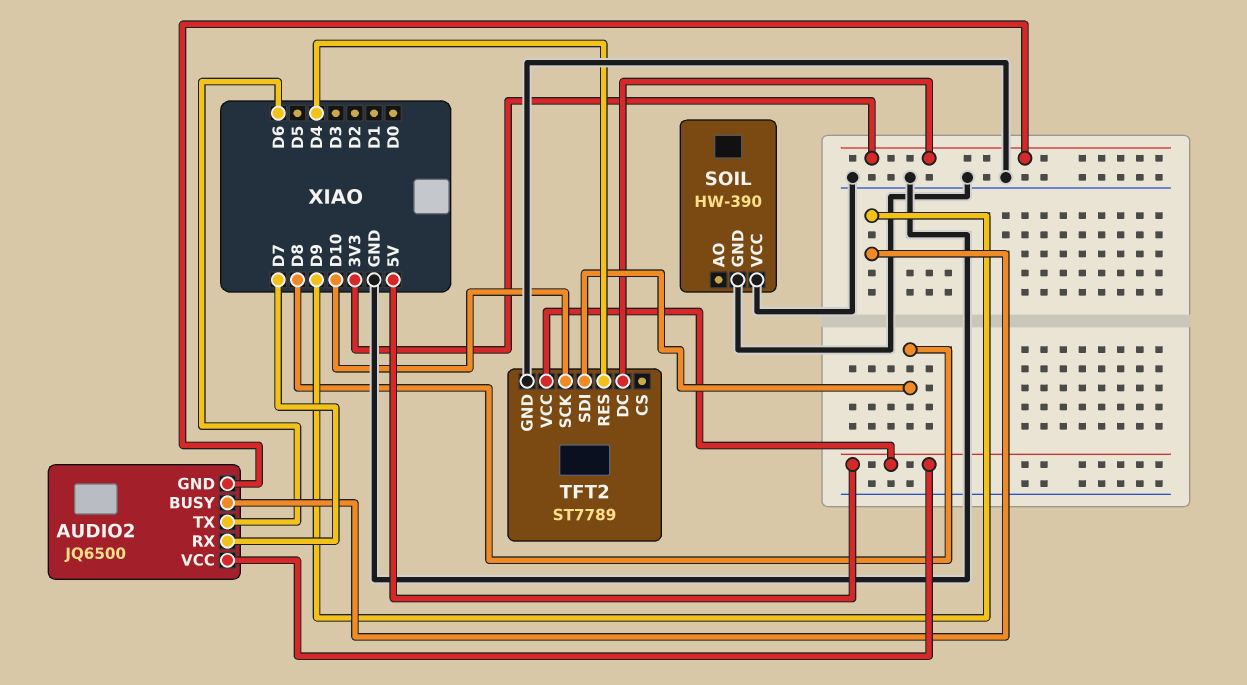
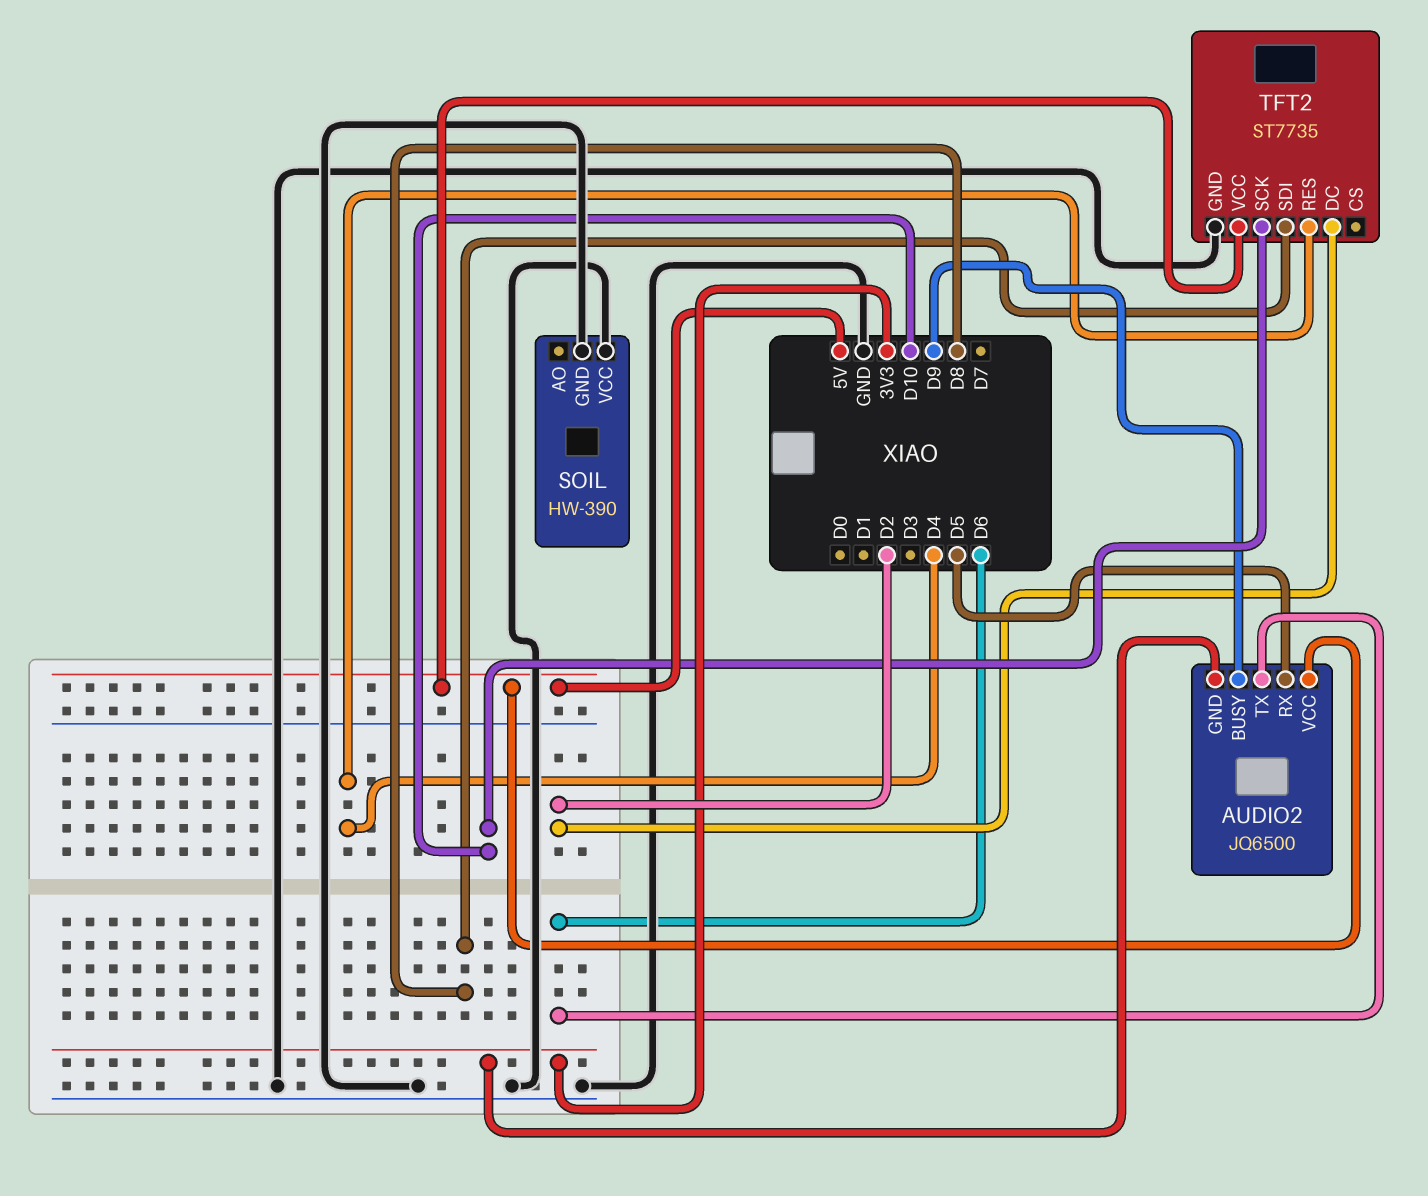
AUDIO2 pin RX: D7 -> D5
TFT2: ST7789 -> ST7735
TFT2 pin DC: 3V3 -> D2

